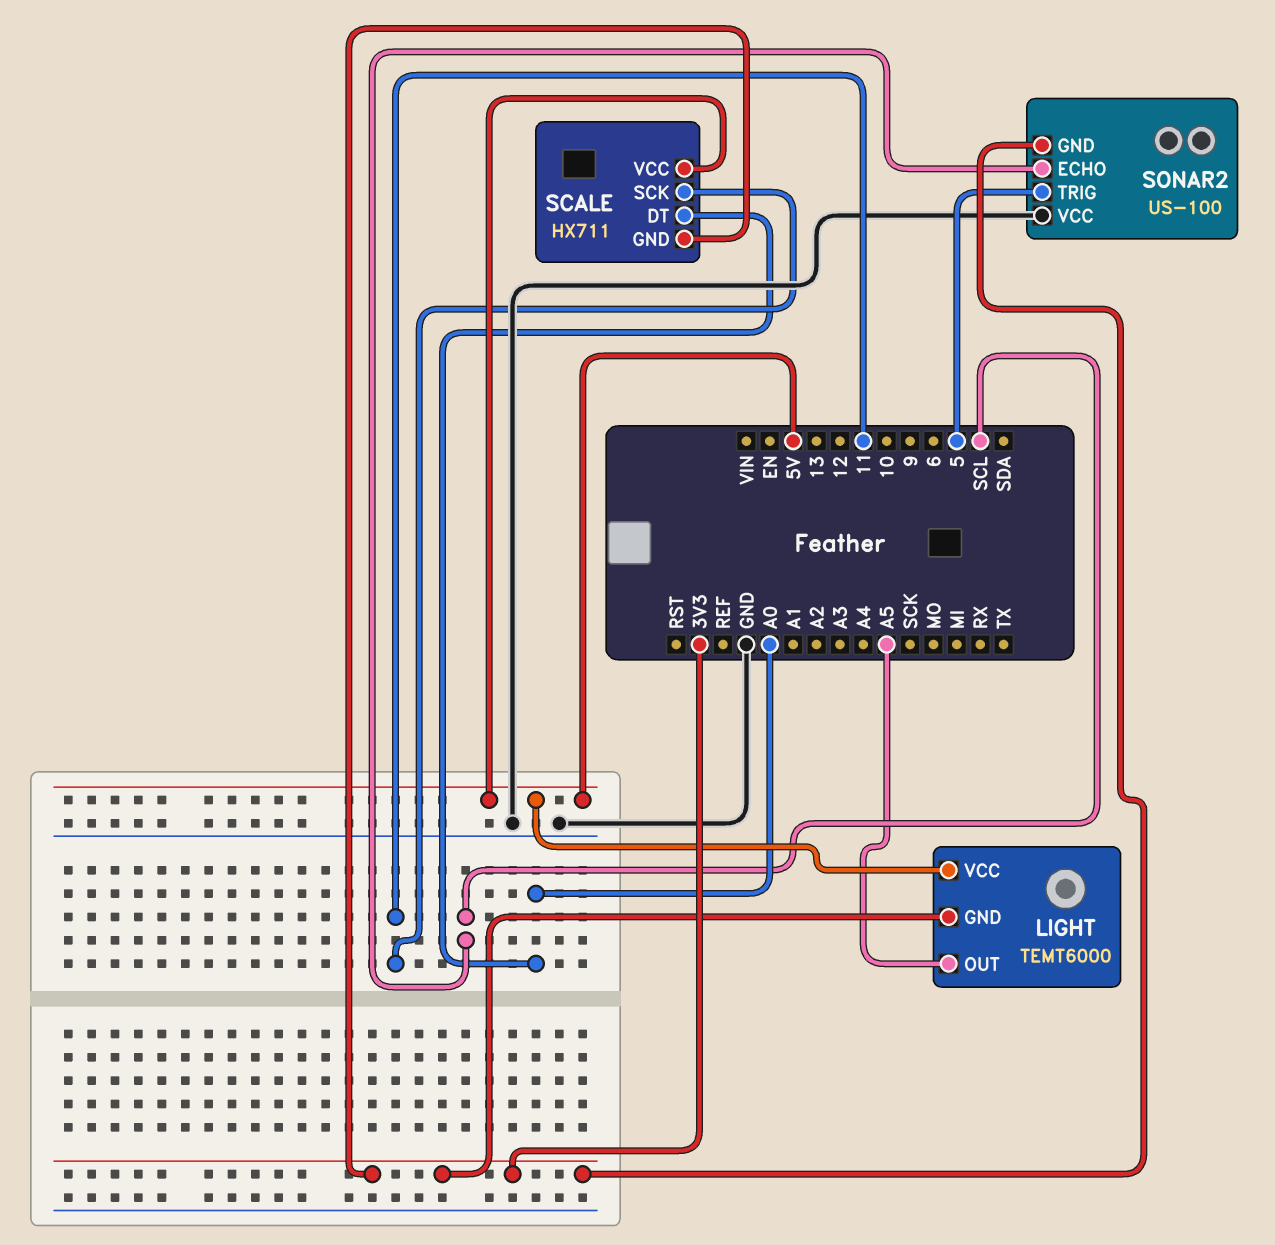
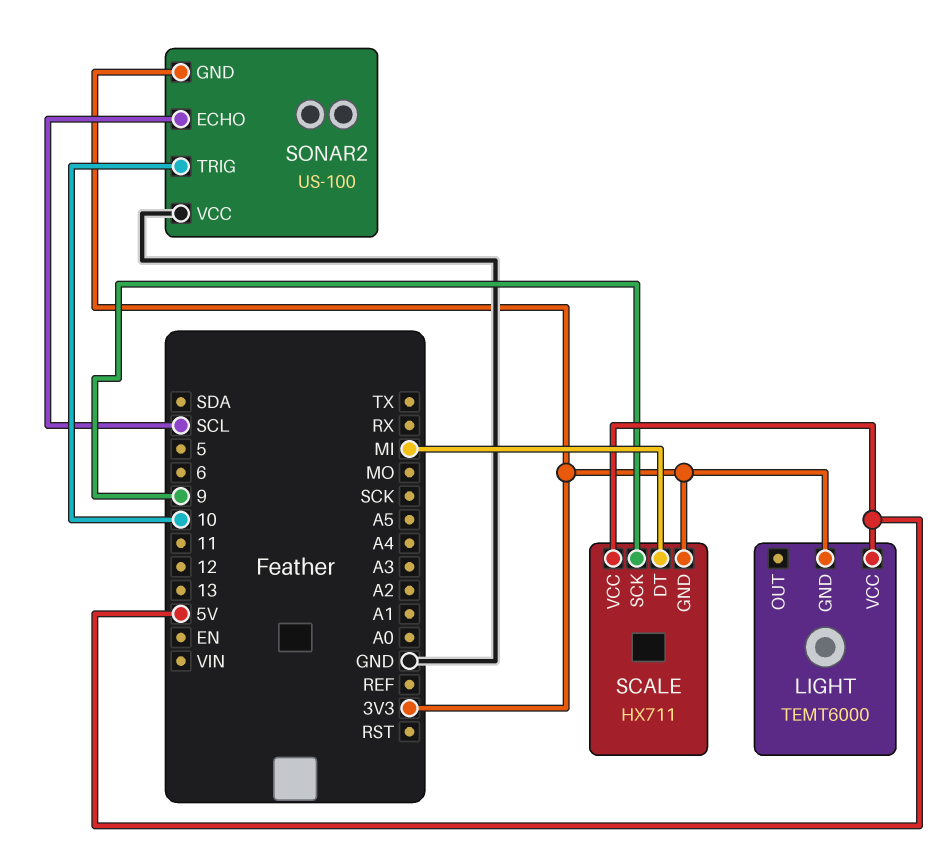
LIGHT pin OUT: A5 -> none
SCALE pin DT: A0 -> MI
SCALE pin SCK: 11 -> 9
SONAR2 pin TRIG: 5 -> 10

